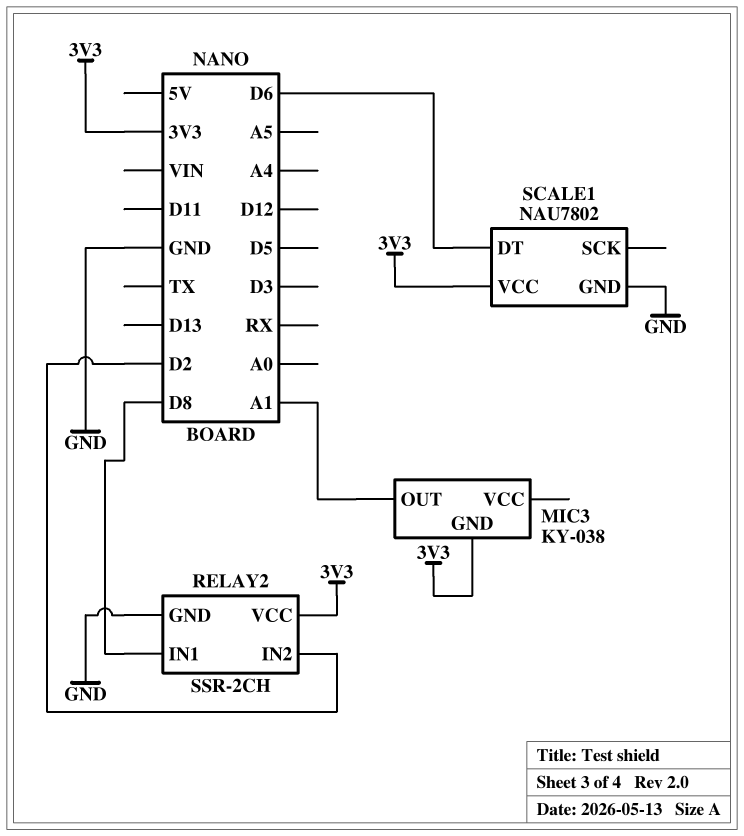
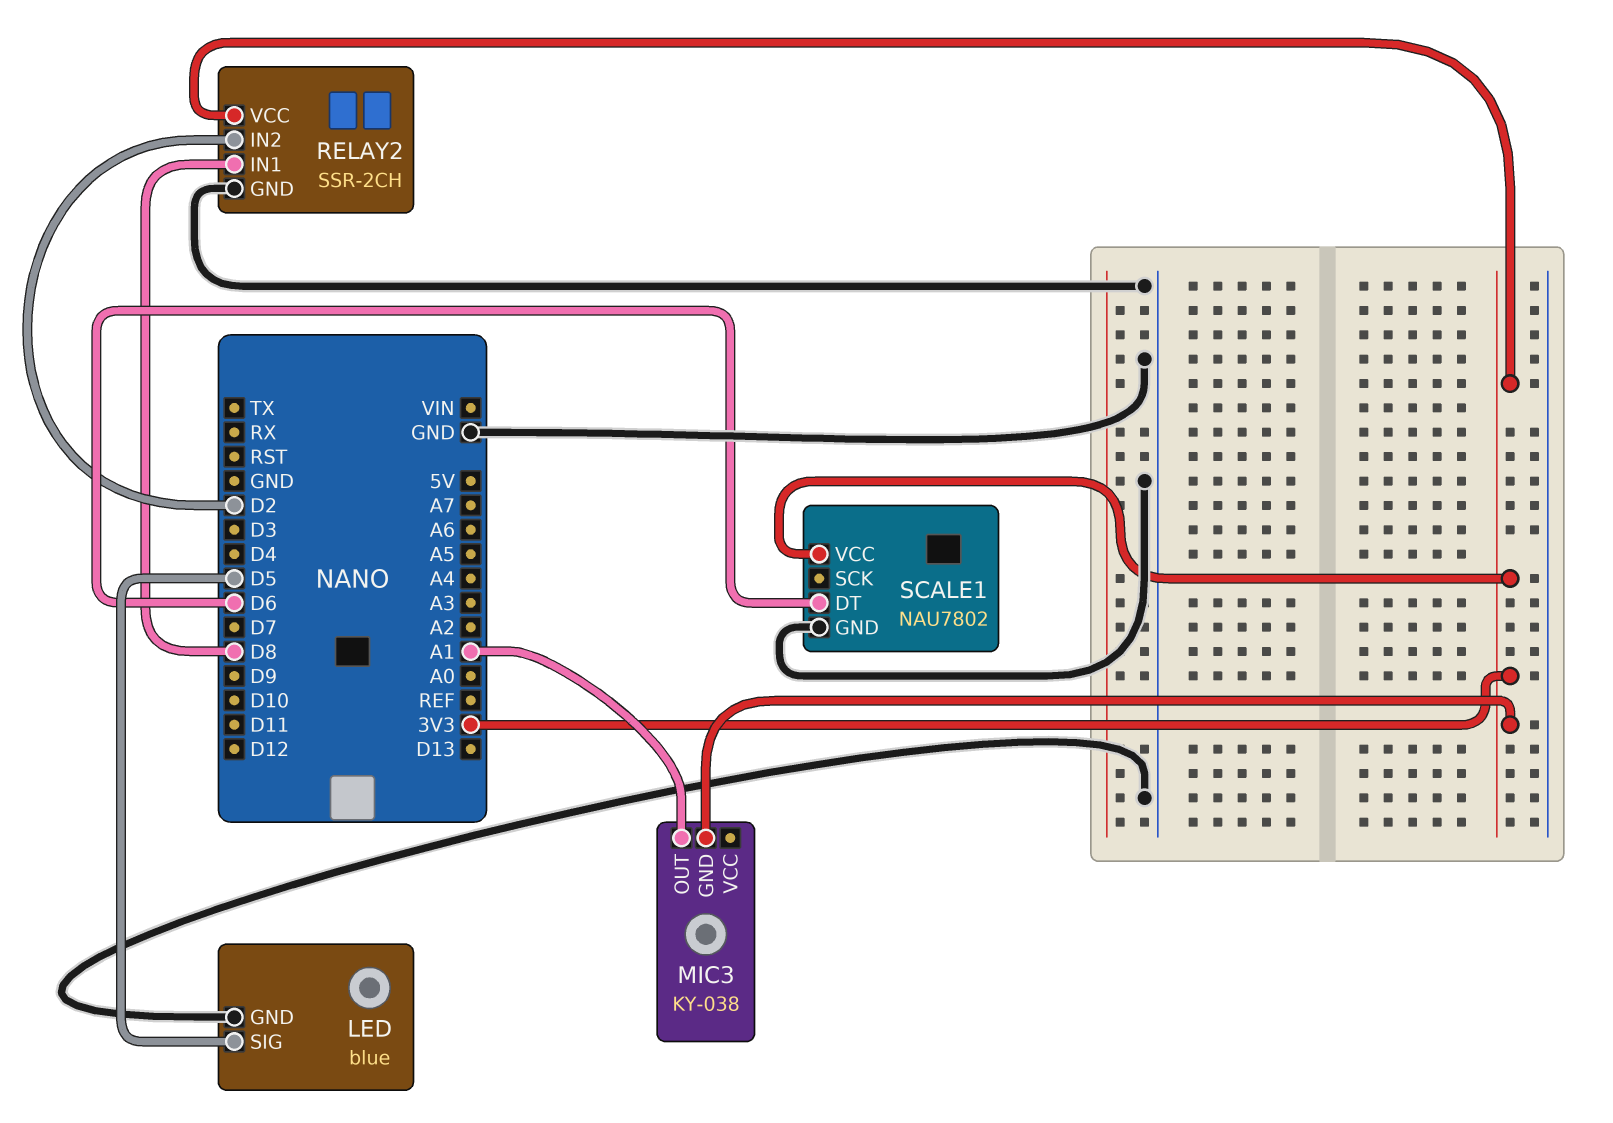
LED: none -> blue
LED pin GND: none -> GND
LED pin SIG: none -> D5

